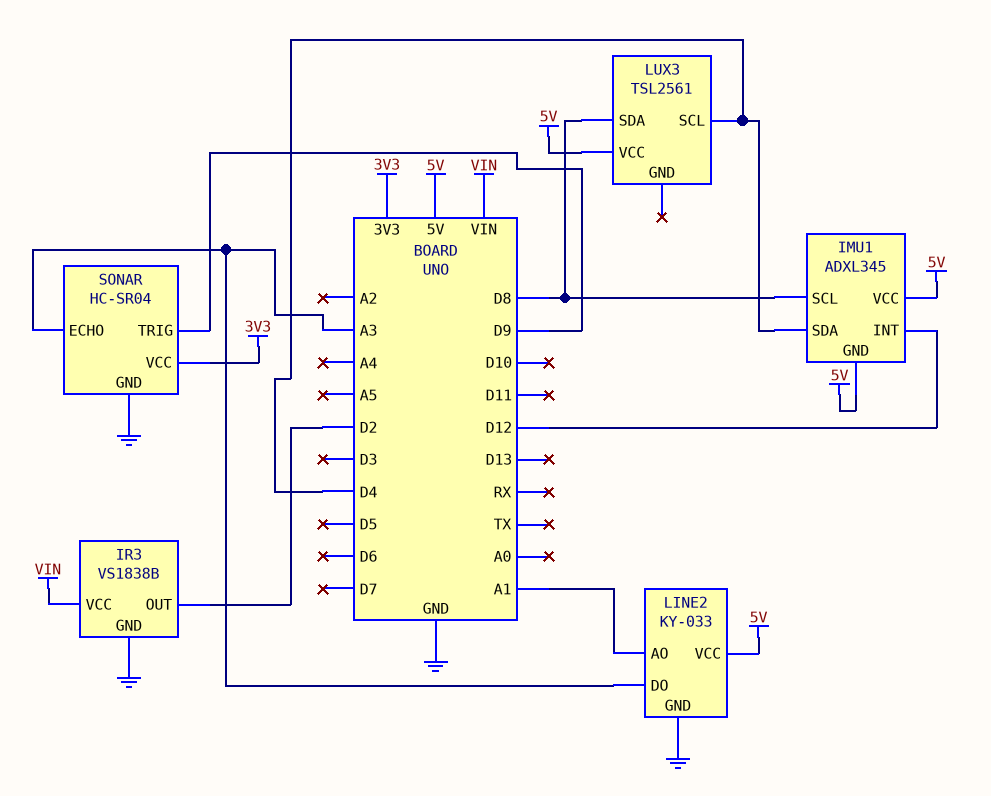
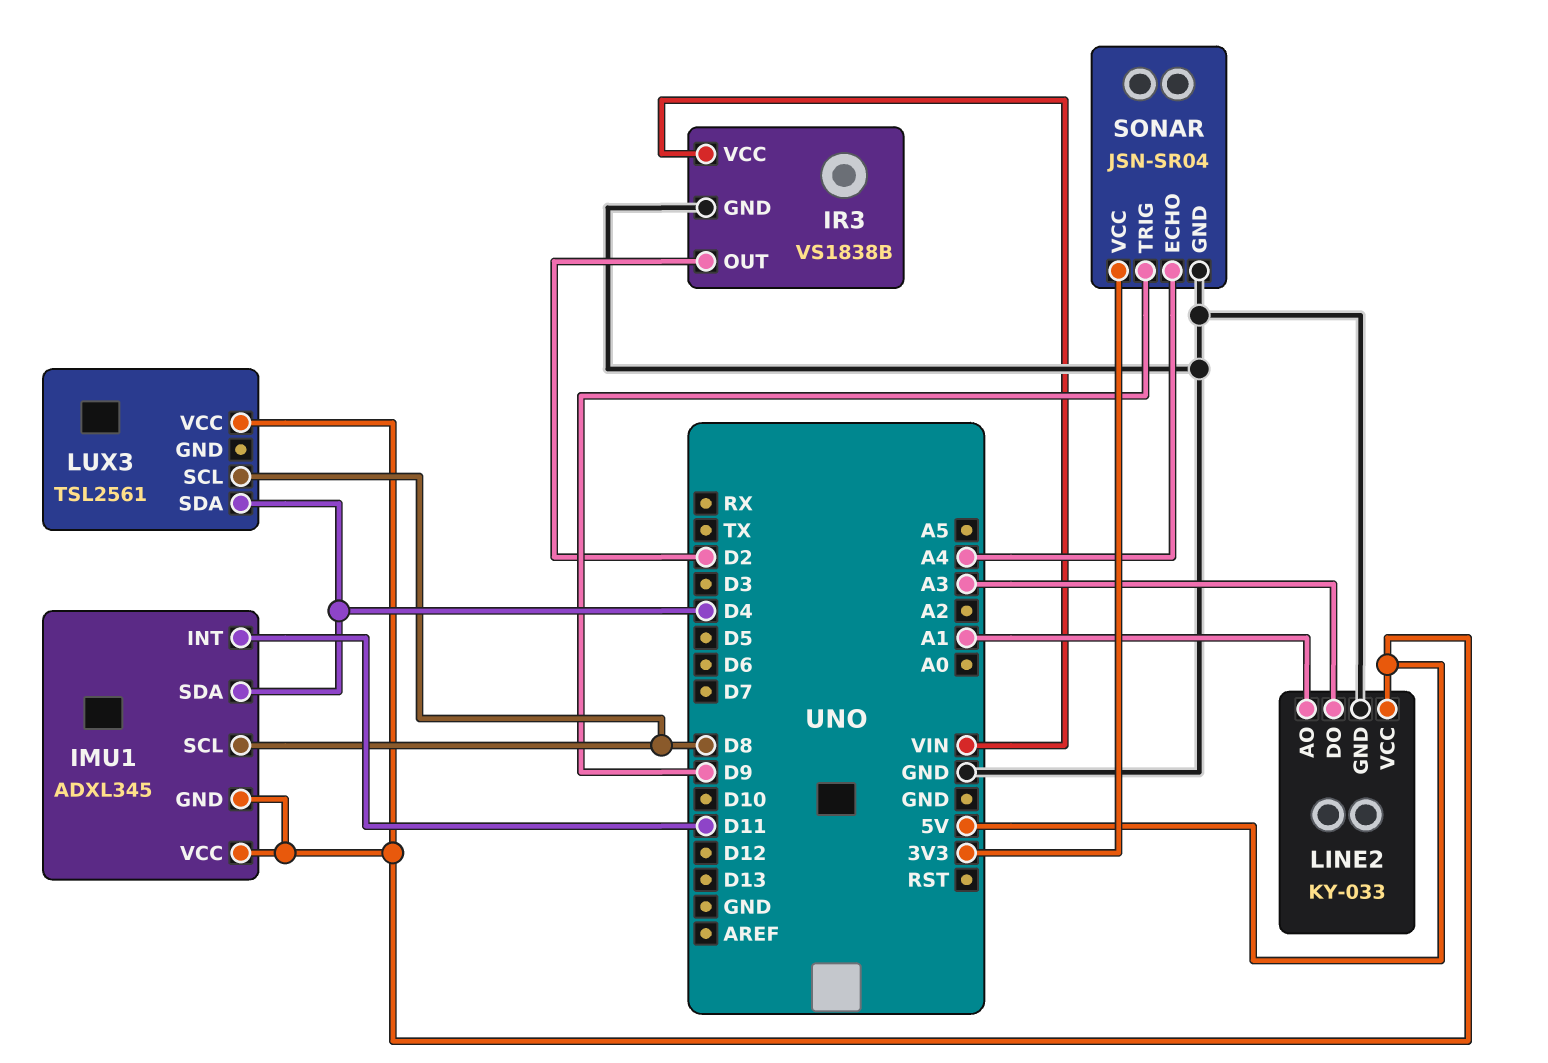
IMU1 pin INT: D12 -> D11
LUX3 pin SCL: D4 -> D8
LUX3 pin SDA: D8 -> D4
SONAR: HC-SR04 -> JSN-SR04
SONAR pin ECHO: A3 -> A4

